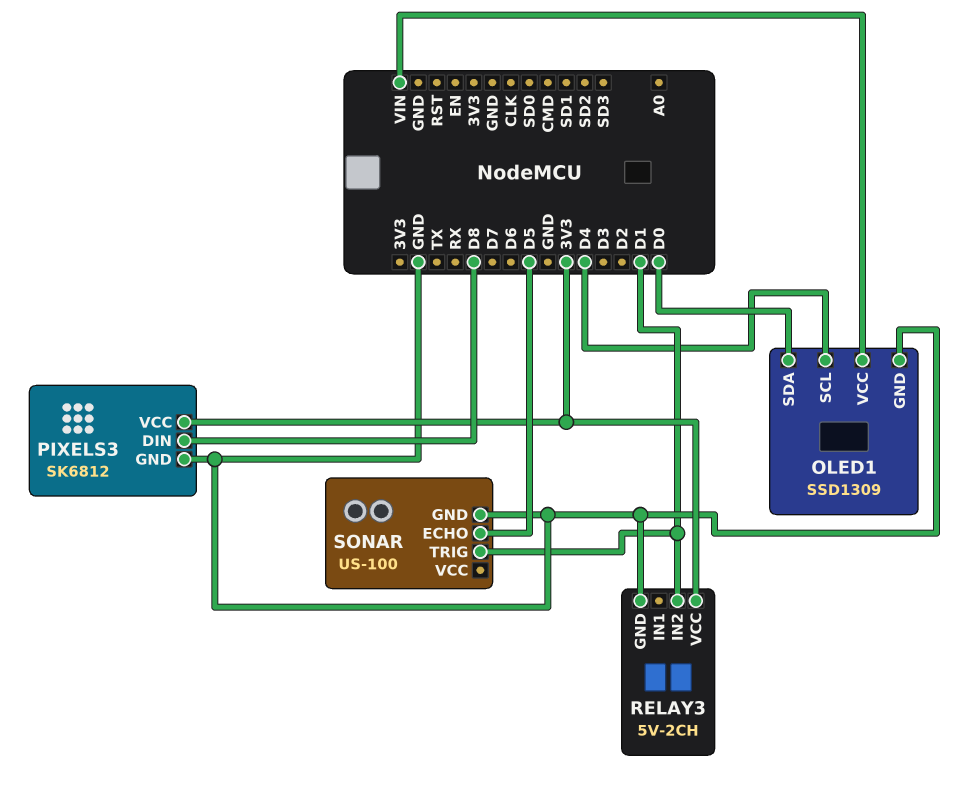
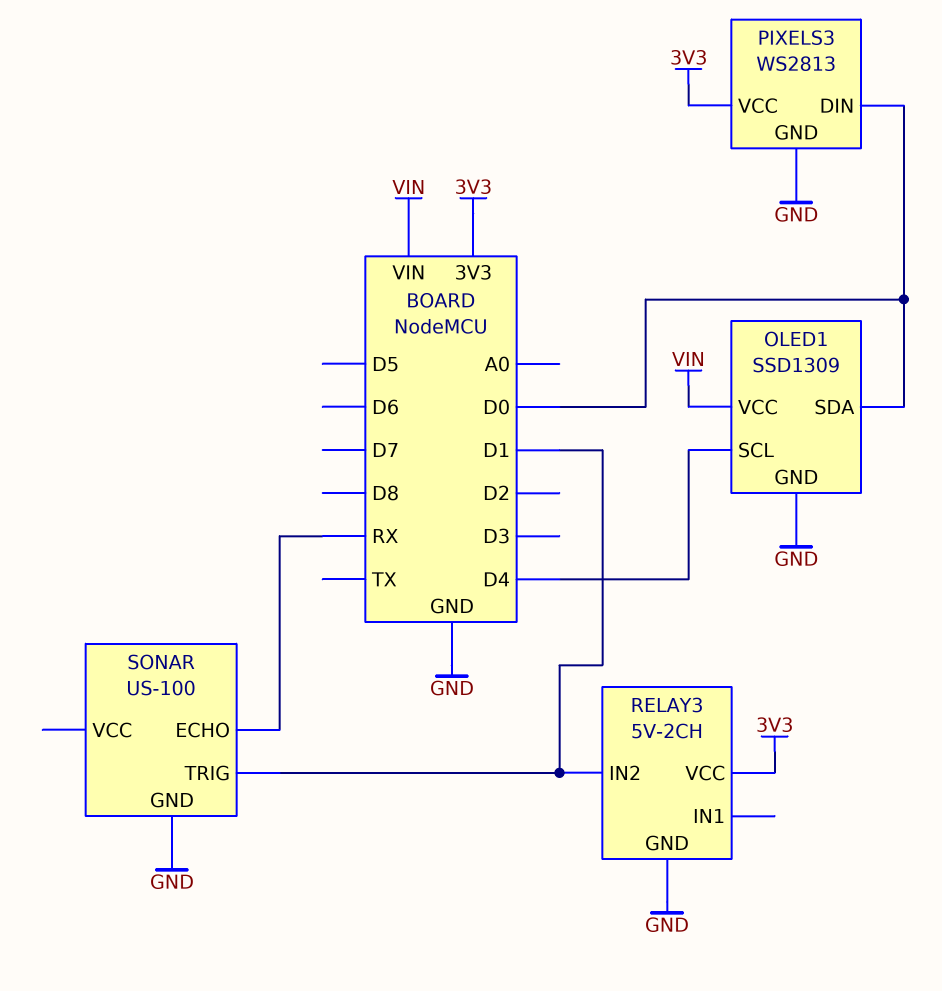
PIXELS3: SK6812 -> WS2813
PIXELS3 pin DIN: D8 -> D0
SONAR pin ECHO: D5 -> RX

